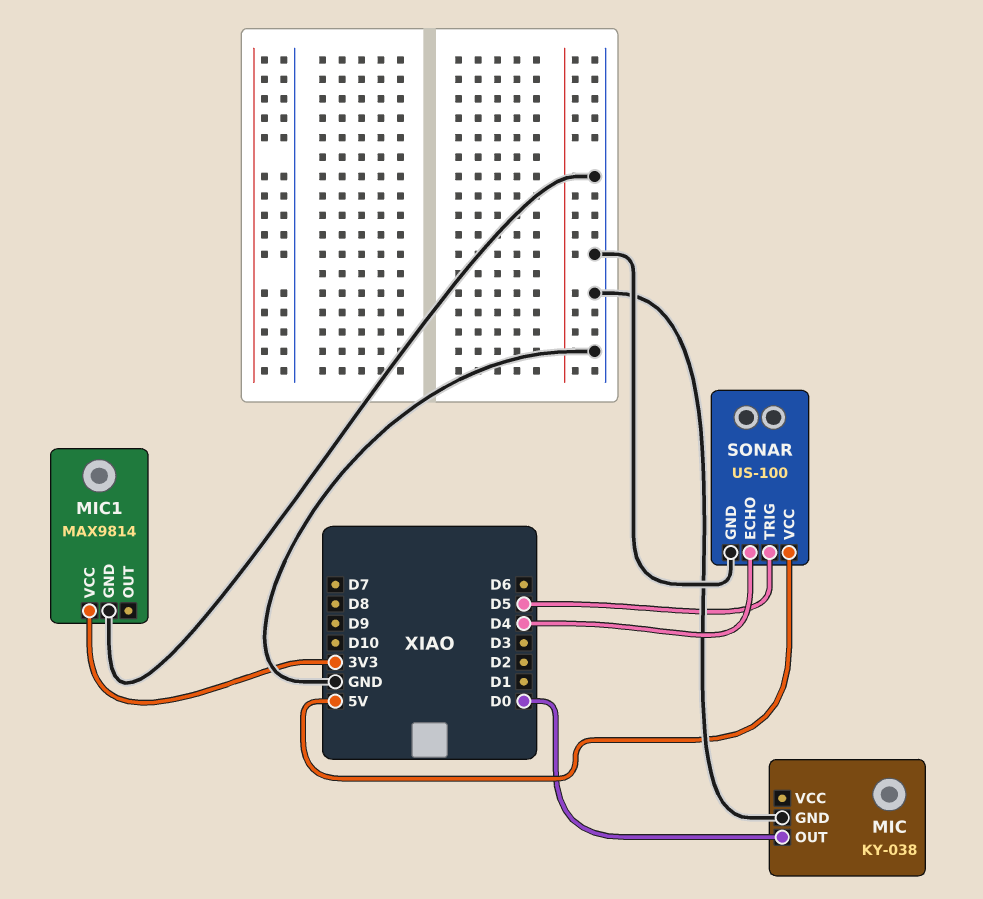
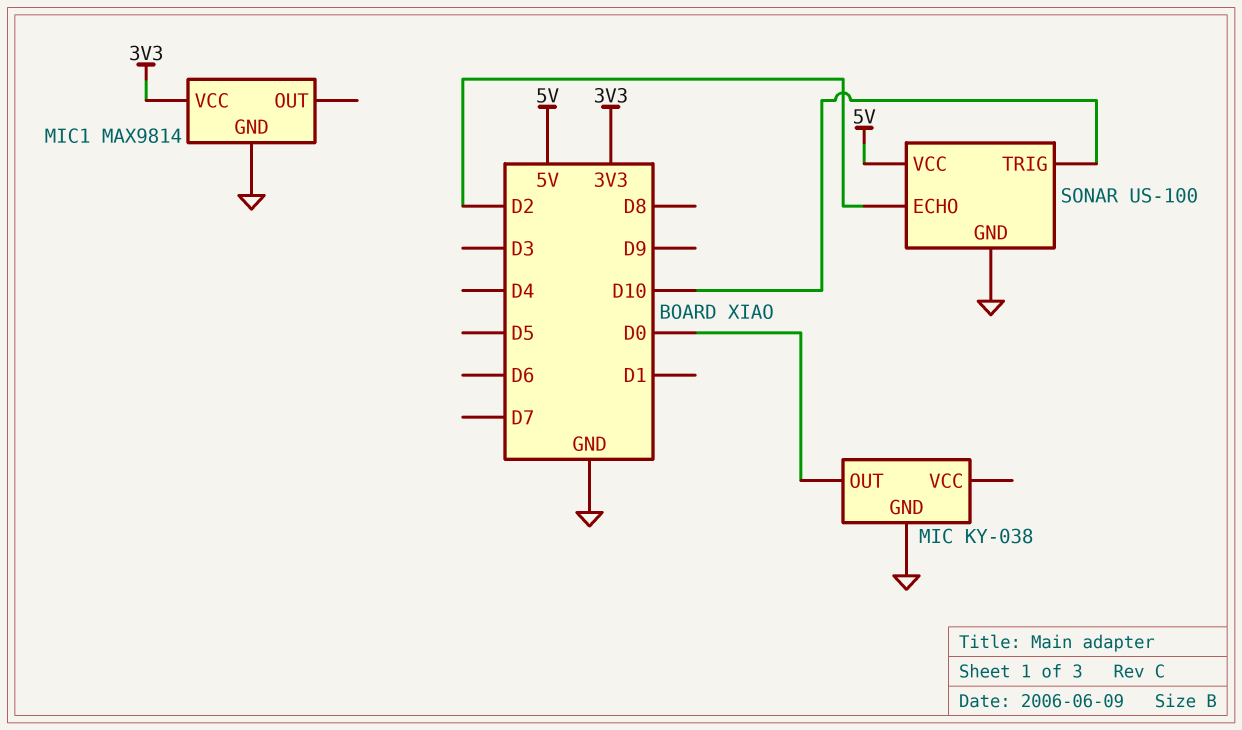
SONAR pin ECHO: D4 -> D2
SONAR pin TRIG: D5 -> D10

